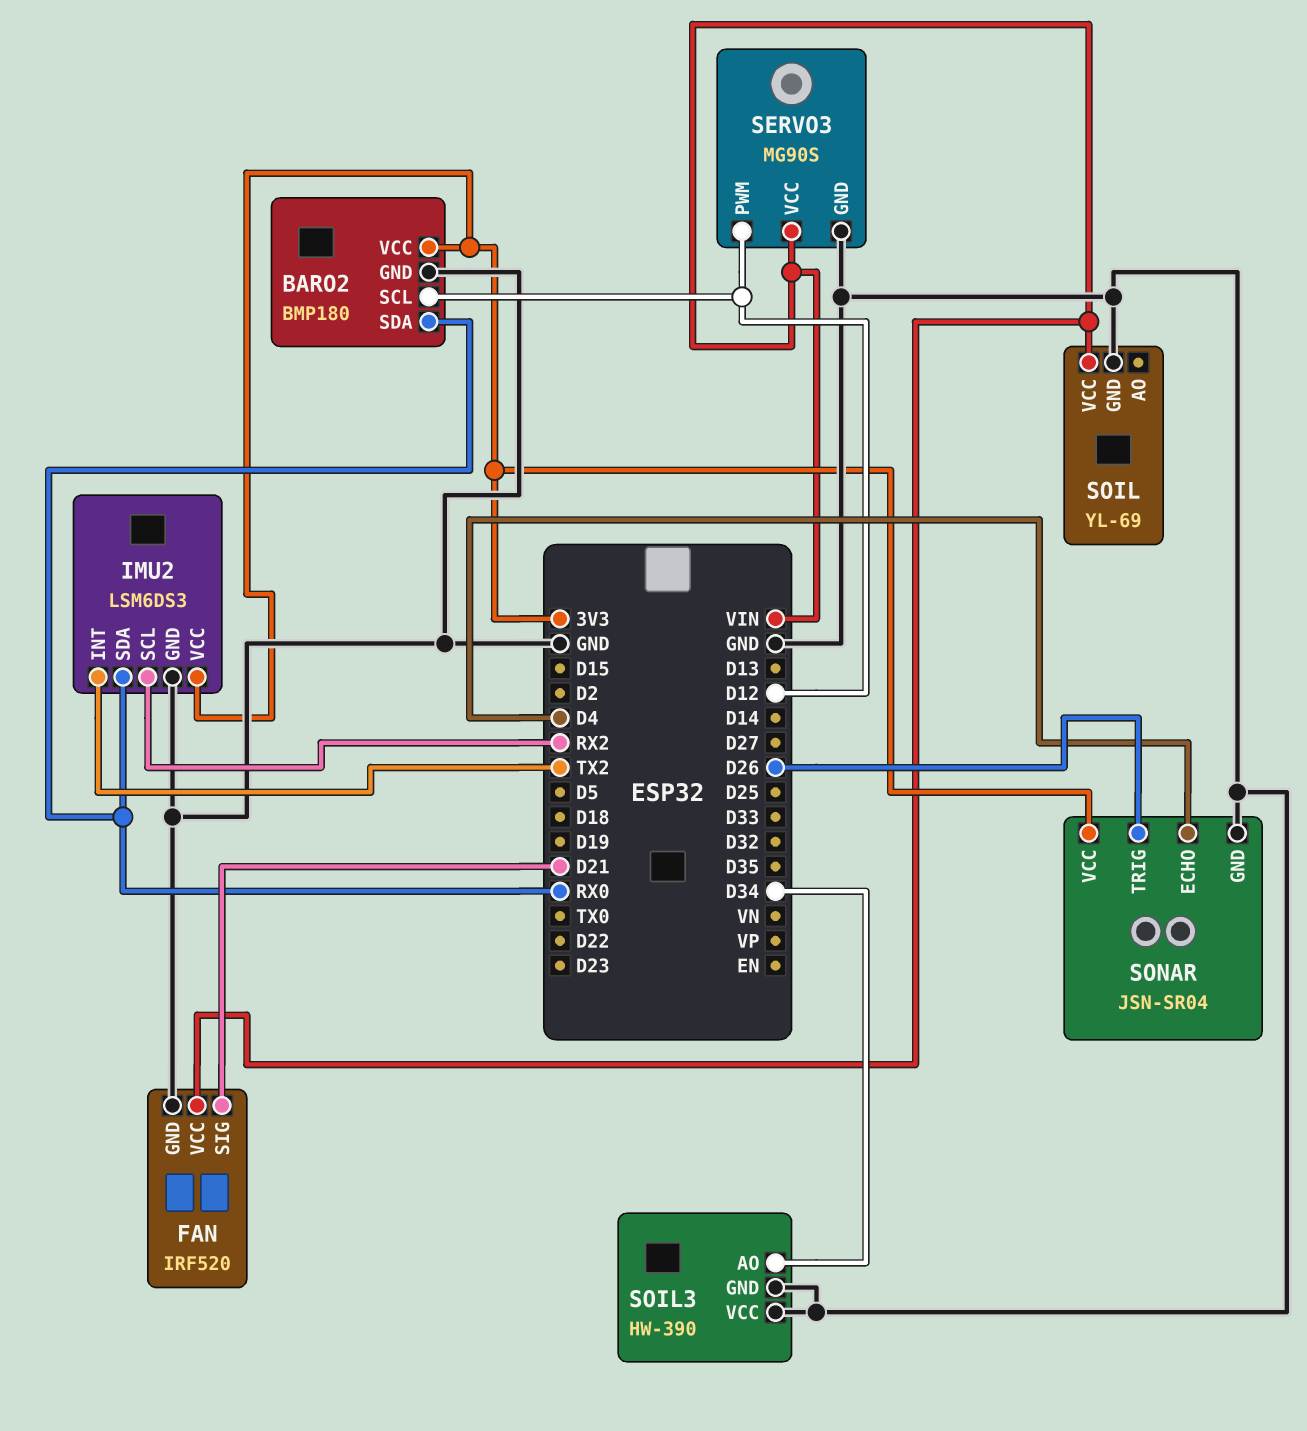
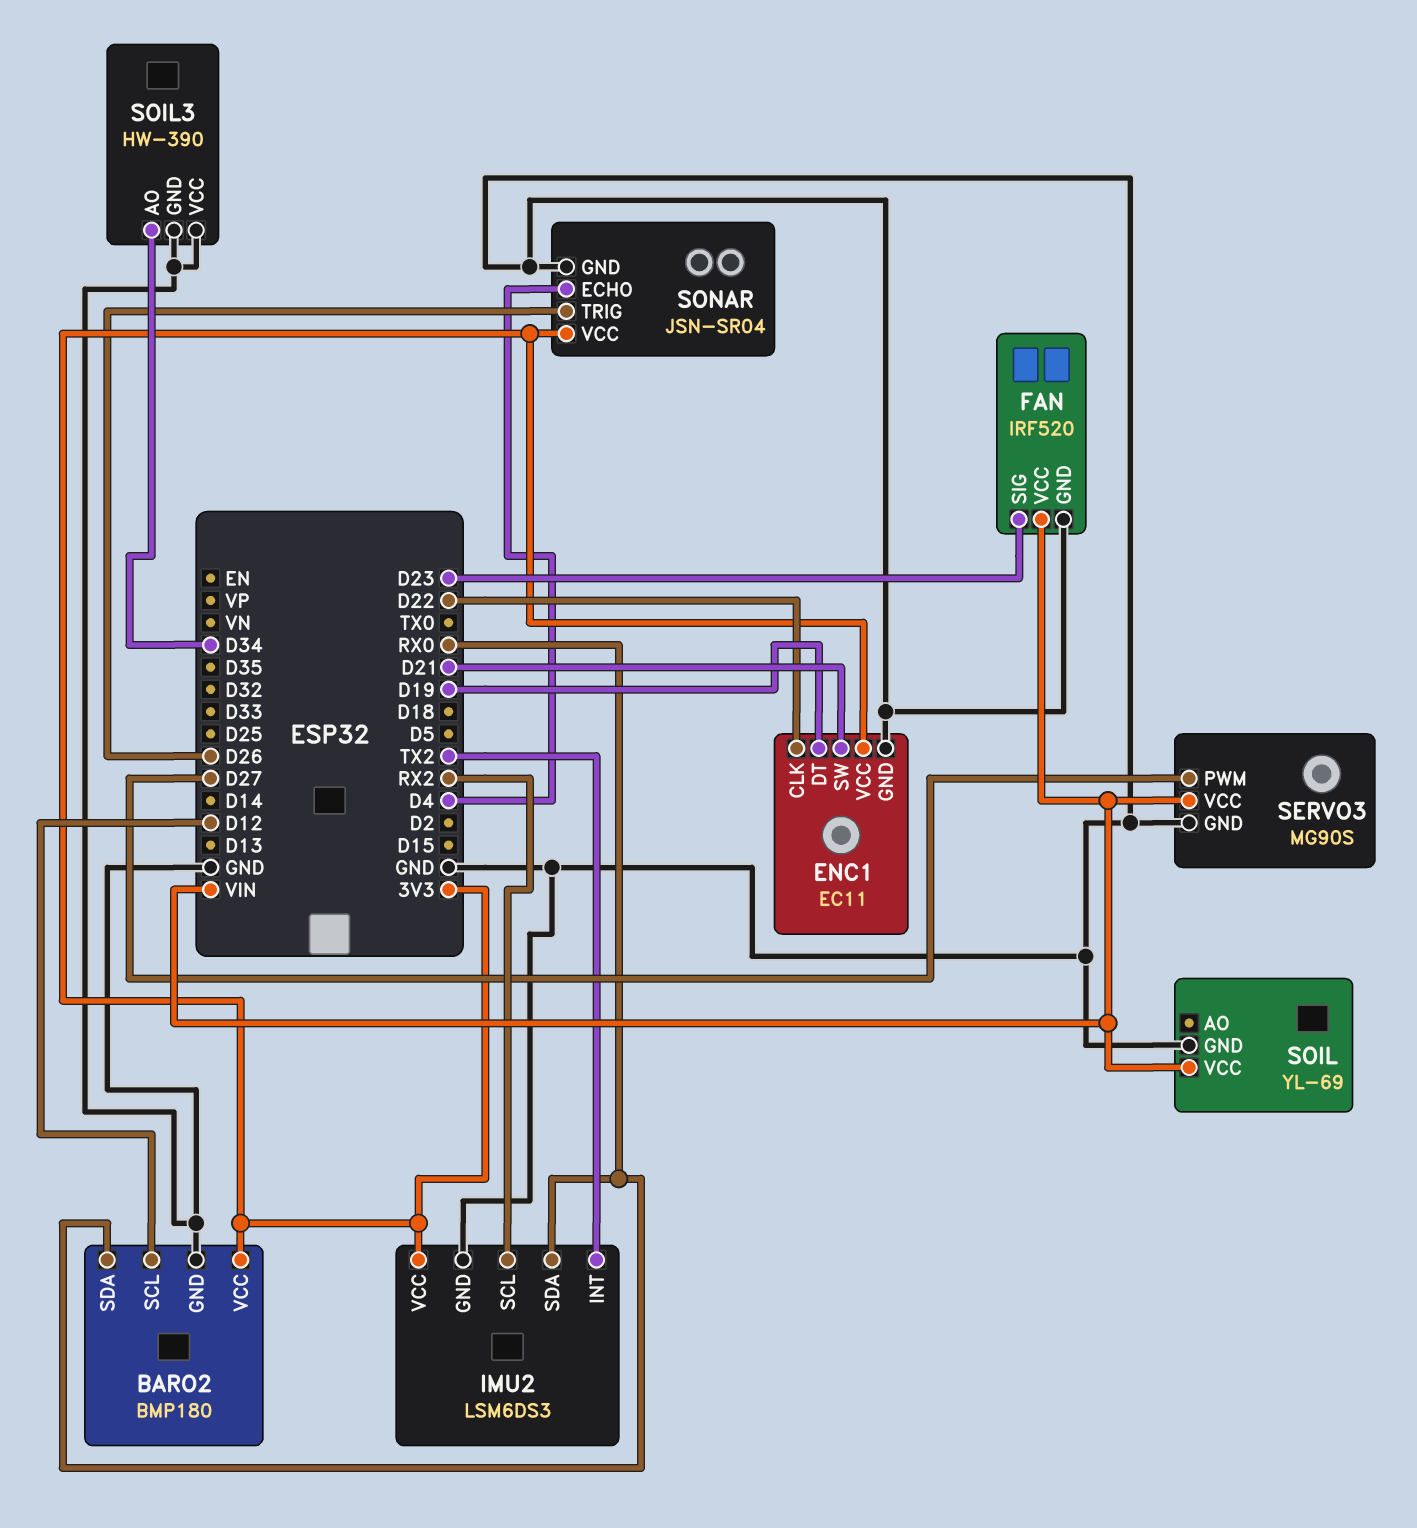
ENC1: none -> EC11
ENC1 pin CLK: none -> D22
ENC1 pin DT: none -> D19
ENC1 pin GND: none -> GND
ENC1 pin SW: none -> D21
ENC1 pin VCC: none -> 3V3
FAN pin SIG: D21 -> D23
SERVO3 pin PWM: D12 -> D27

